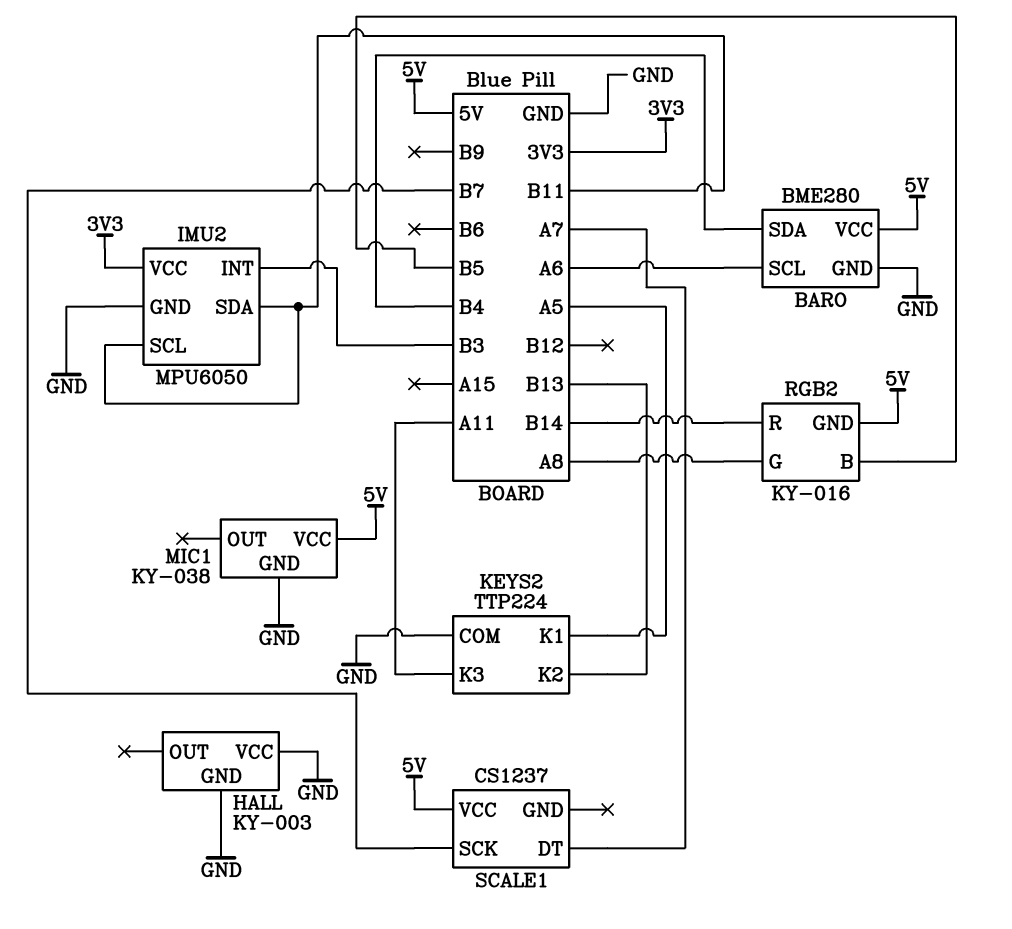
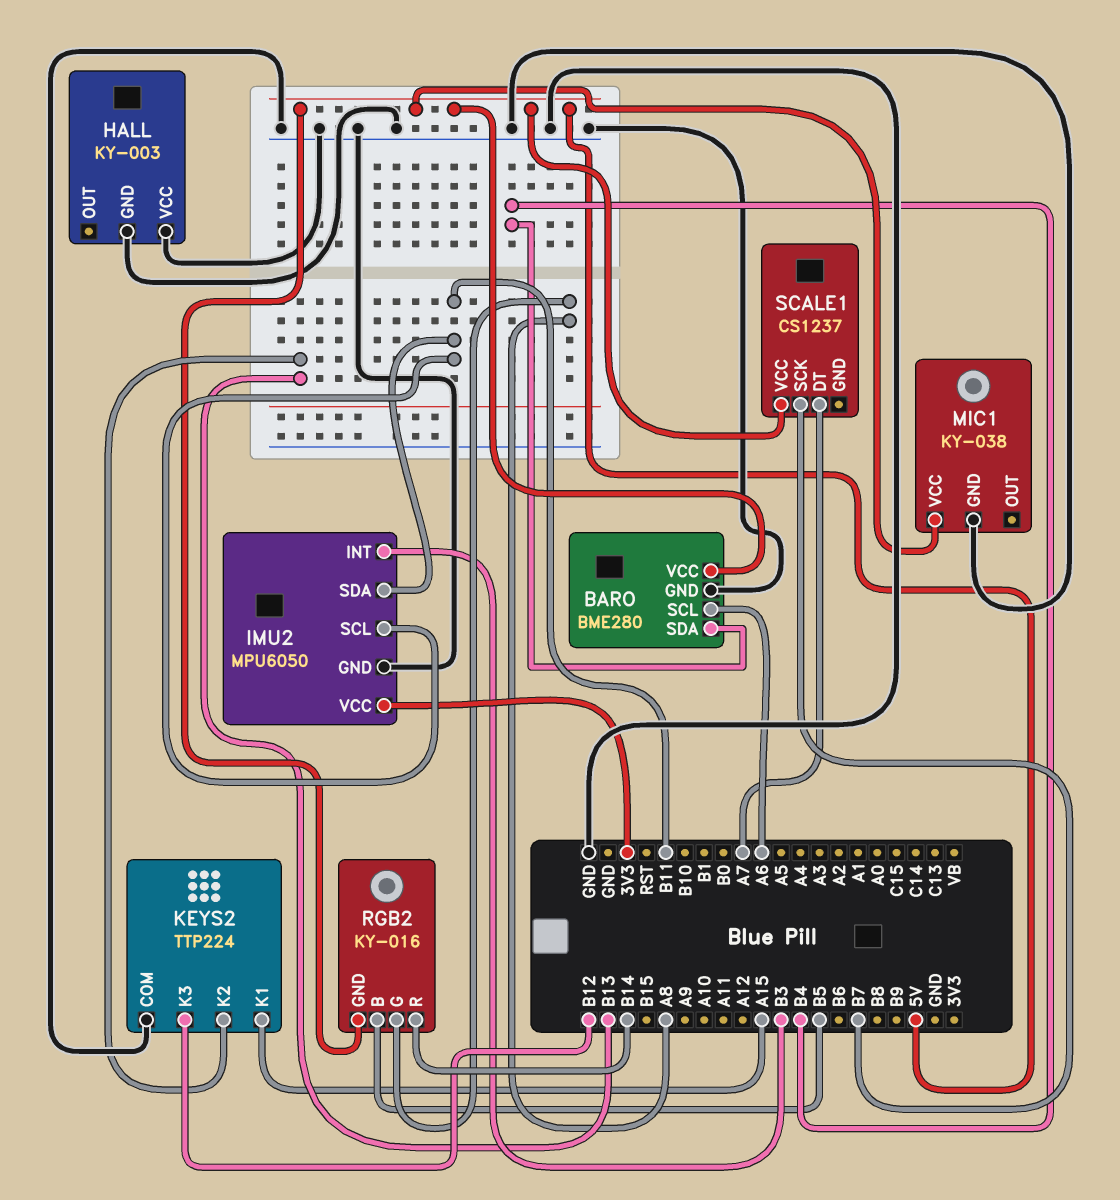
KEYS2 pin K1: A5 -> A15
KEYS2 pin K3: A11 -> B12

